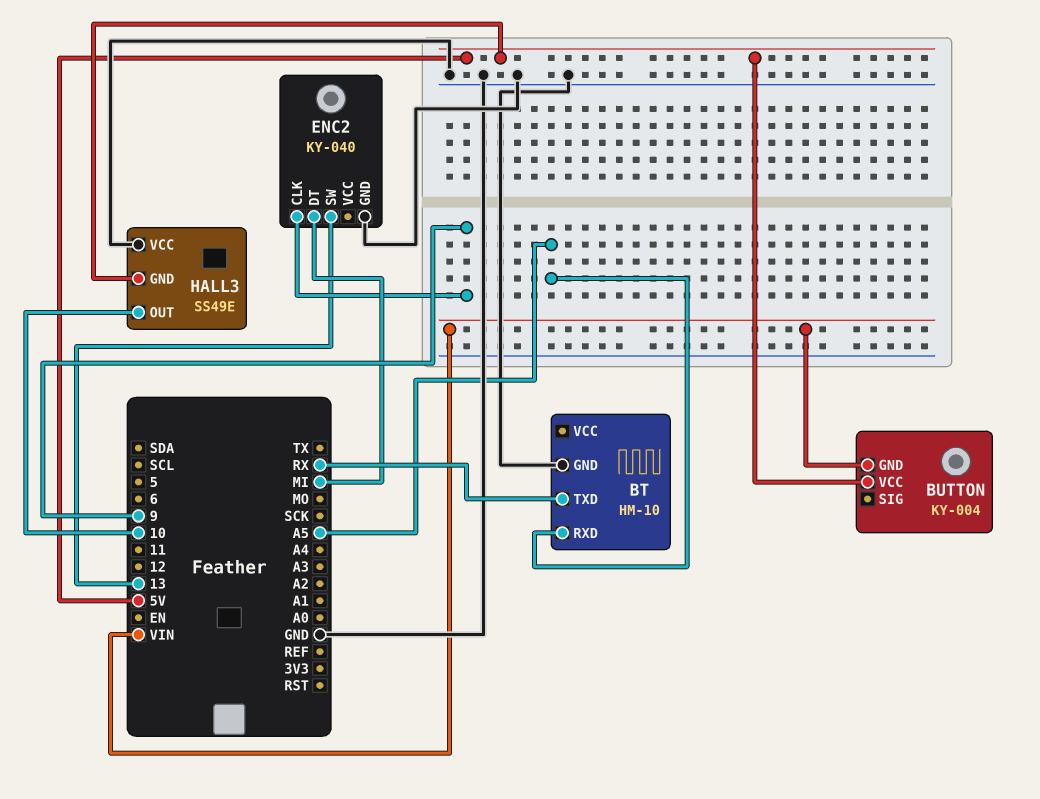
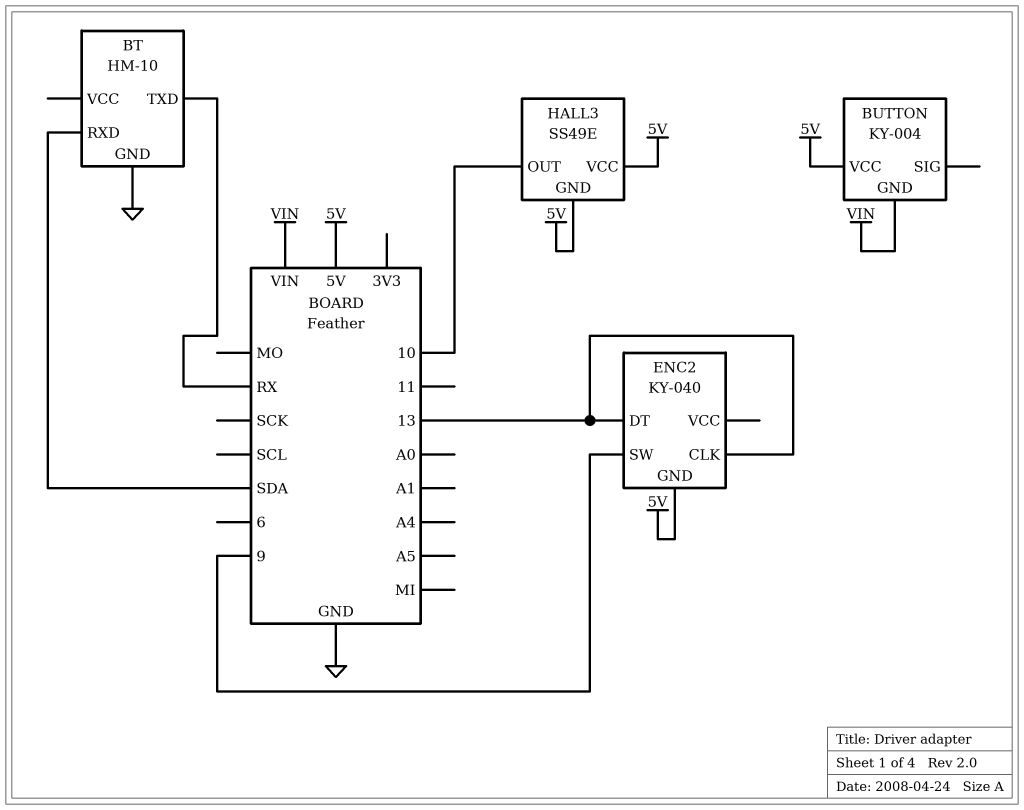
BT pin RXD: A5 -> SDA
ENC2 pin CLK: 9 -> 13
ENC2 pin DT: MI -> 13
ENC2 pin GND: GND -> 5V
ENC2 pin SW: 13 -> 9
HALL3 pin VCC: GND -> 5V

